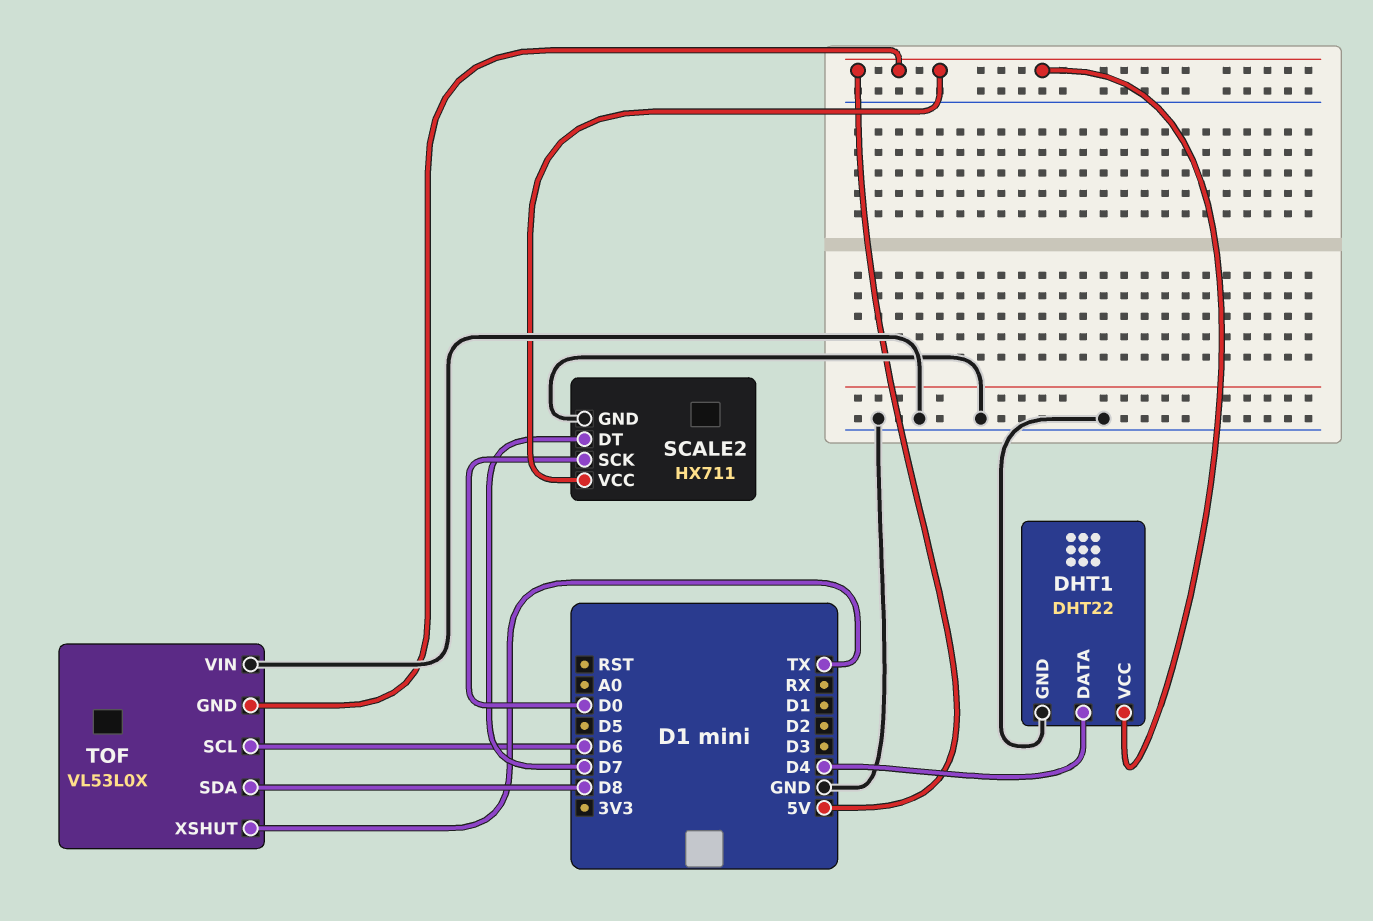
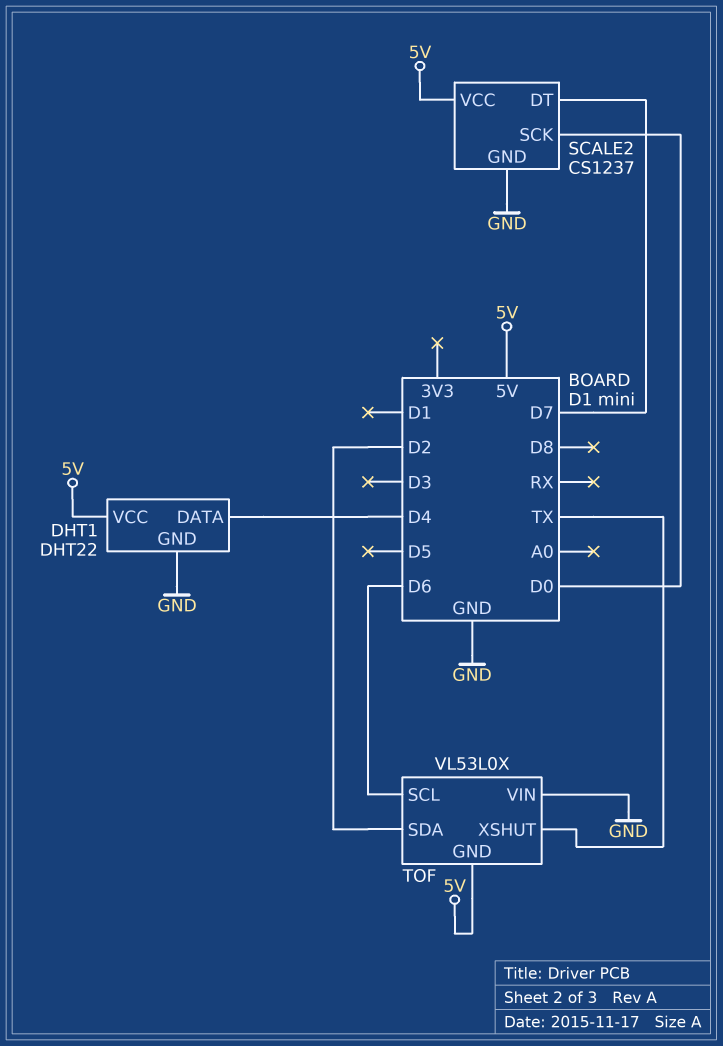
SCALE2: HX711 -> CS1237
TOF pin SDA: D8 -> D2

